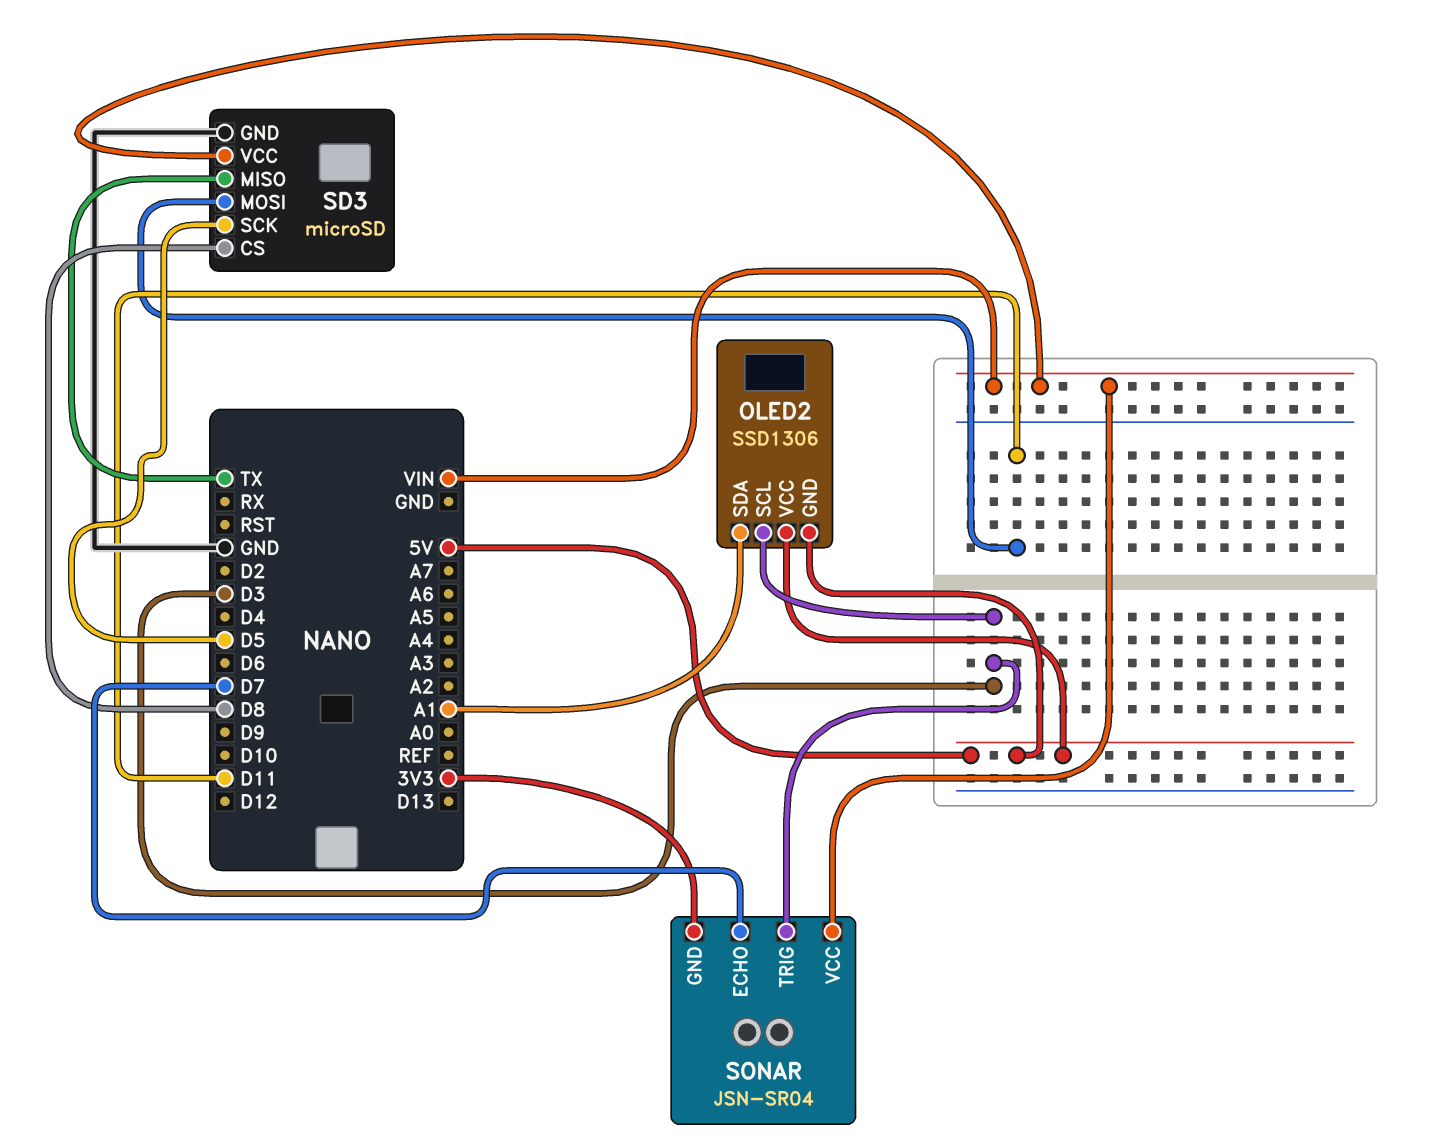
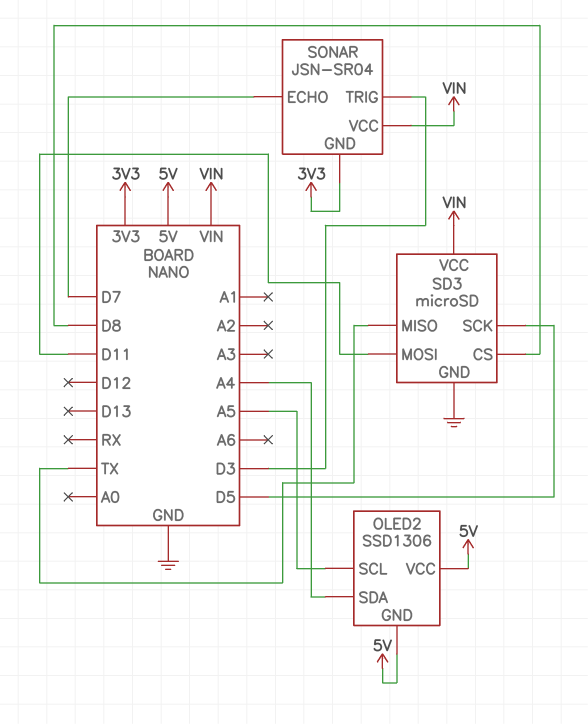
OLED2 pin SCL: D3 -> A5
OLED2 pin SDA: A1 -> A4

